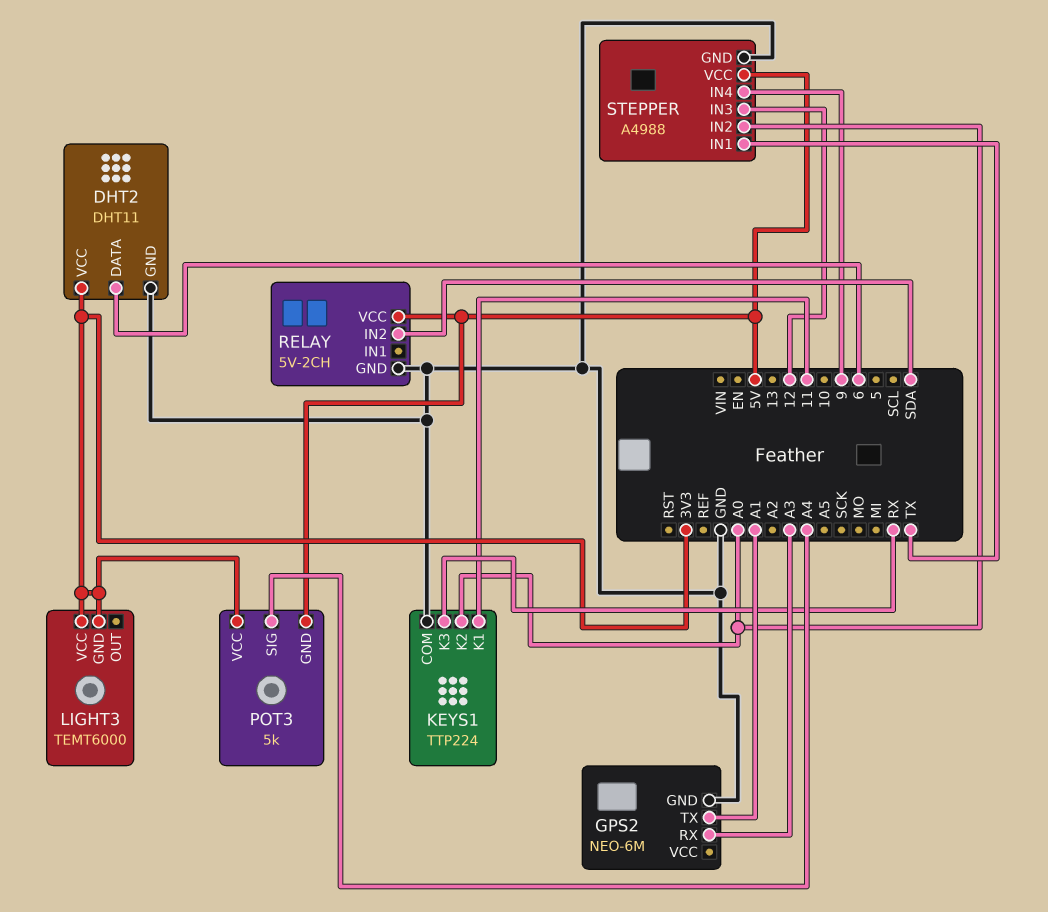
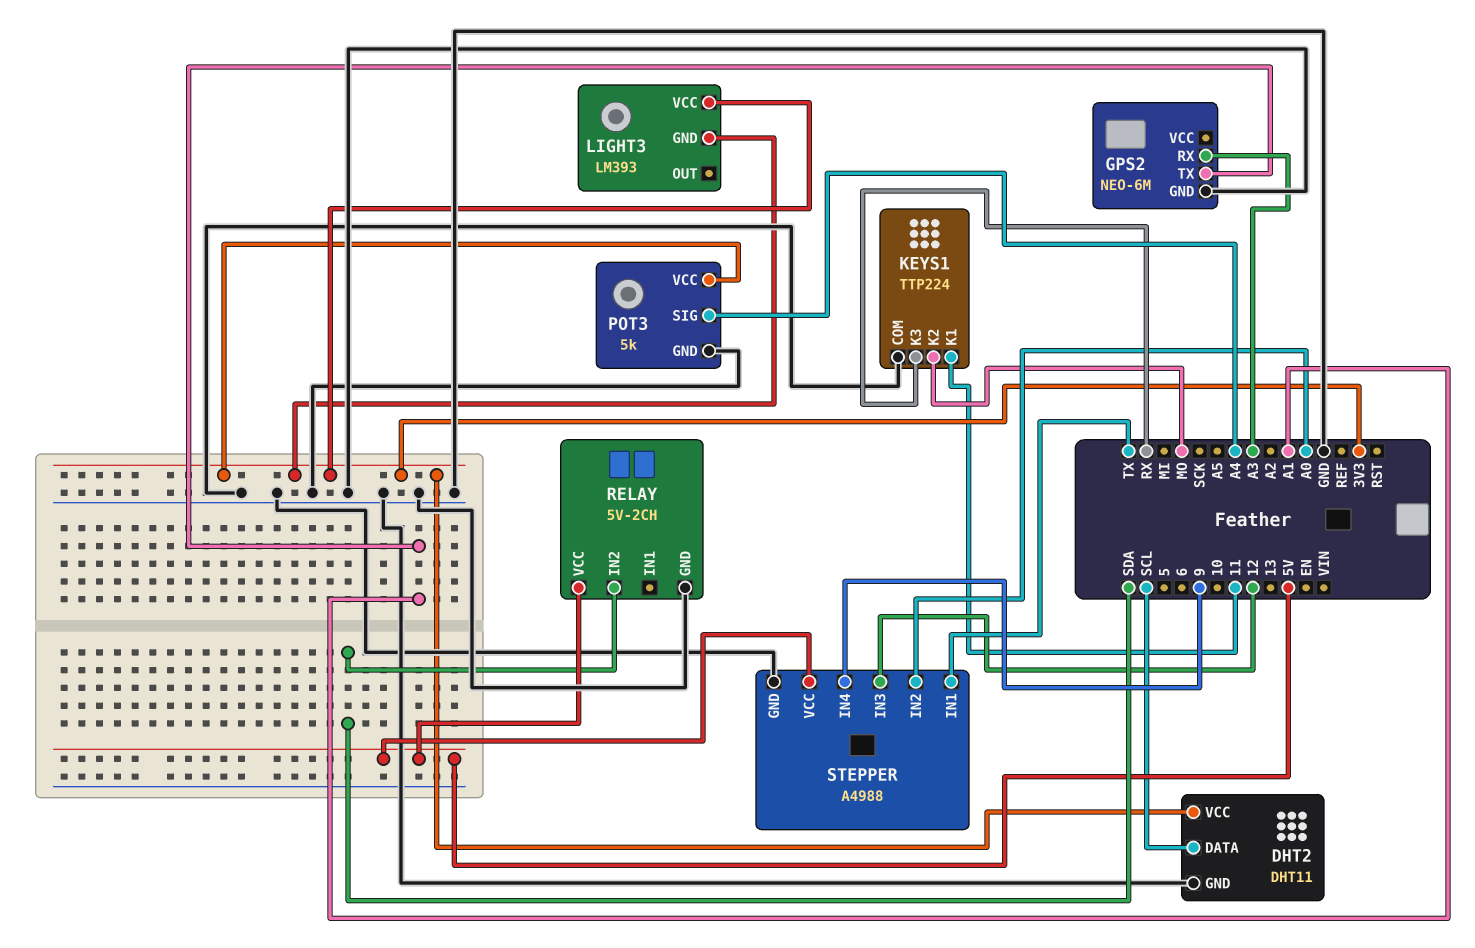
DHT2 pin DATA: 6 -> SCL
KEYS1 pin K2: A0 -> MO
LIGHT3: TEMT6000 -> LM393
POT3 pin GND: 5V -> GND

